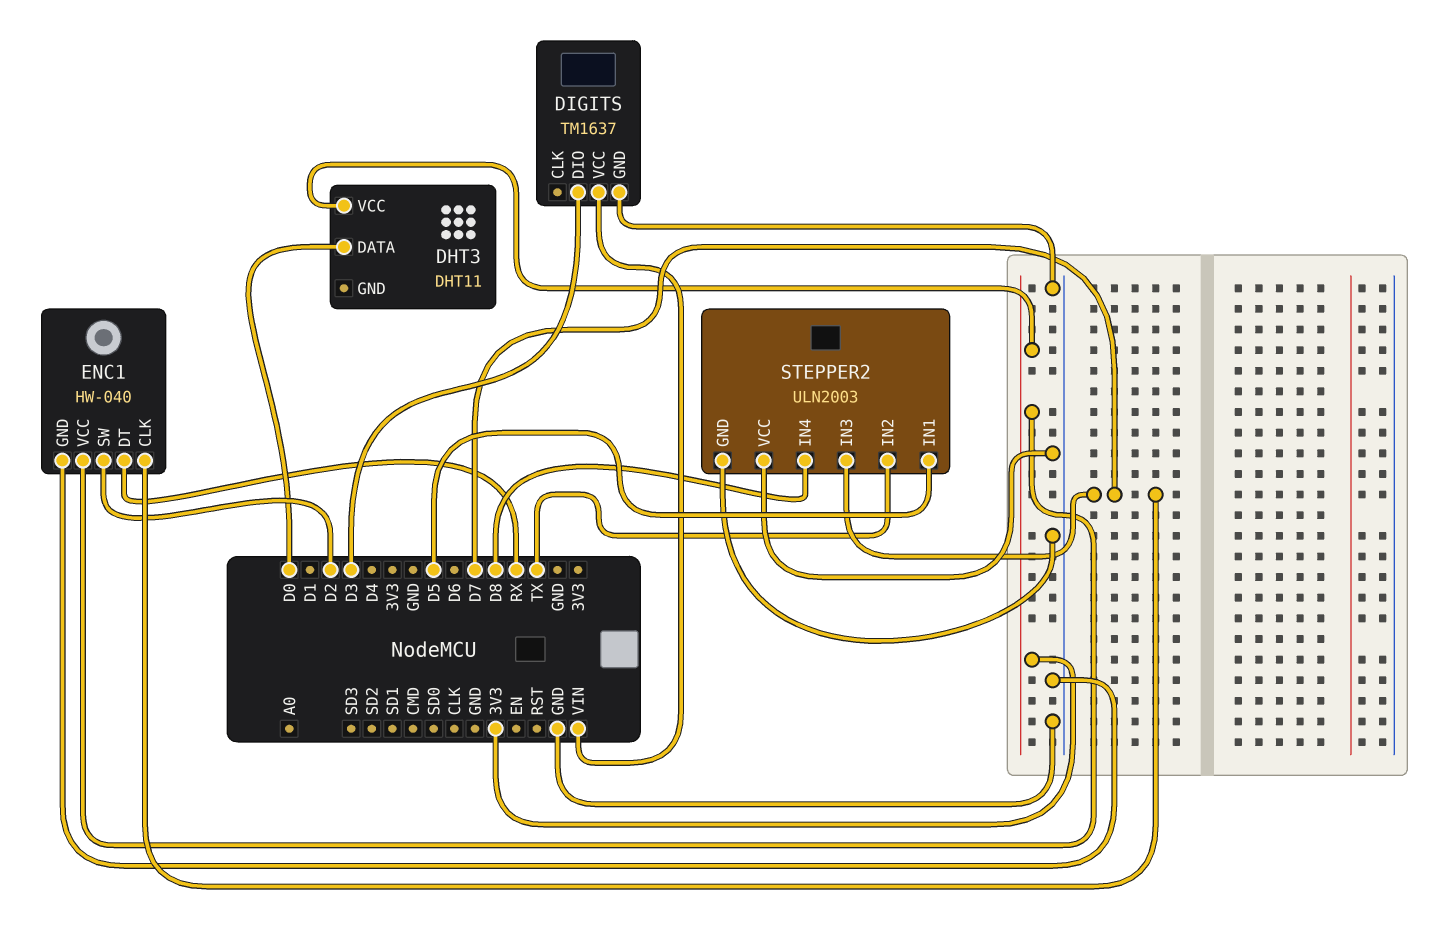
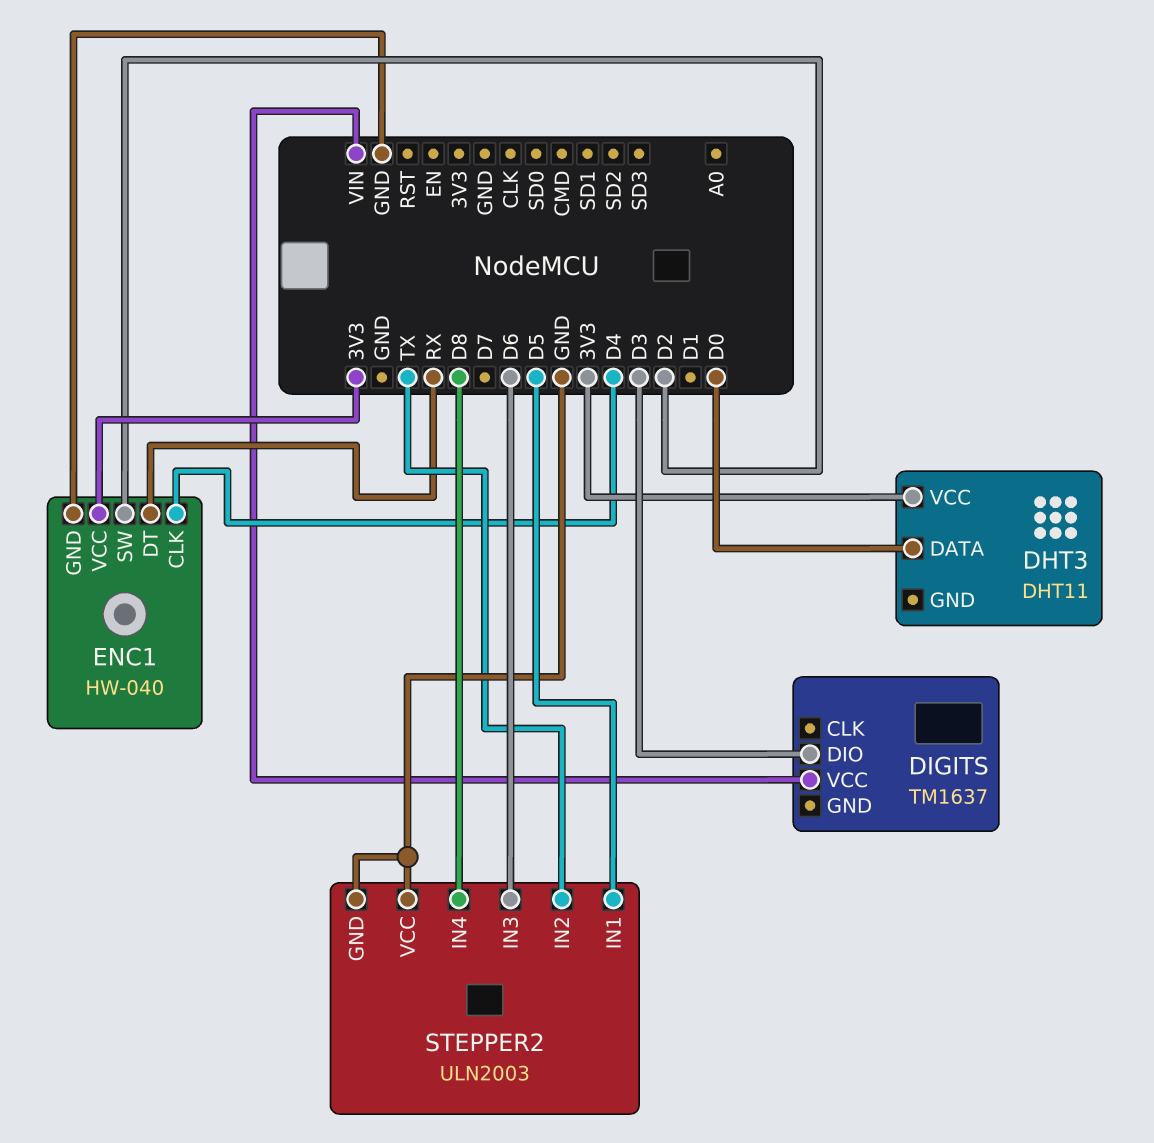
DIGITS pin GND: GND -> none
ENC1 pin CLK: D7 -> D4
STEPPER2 pin IN3: D7 -> D6

